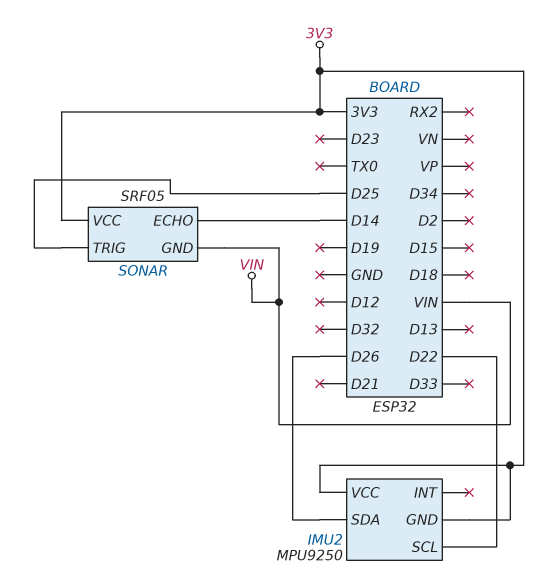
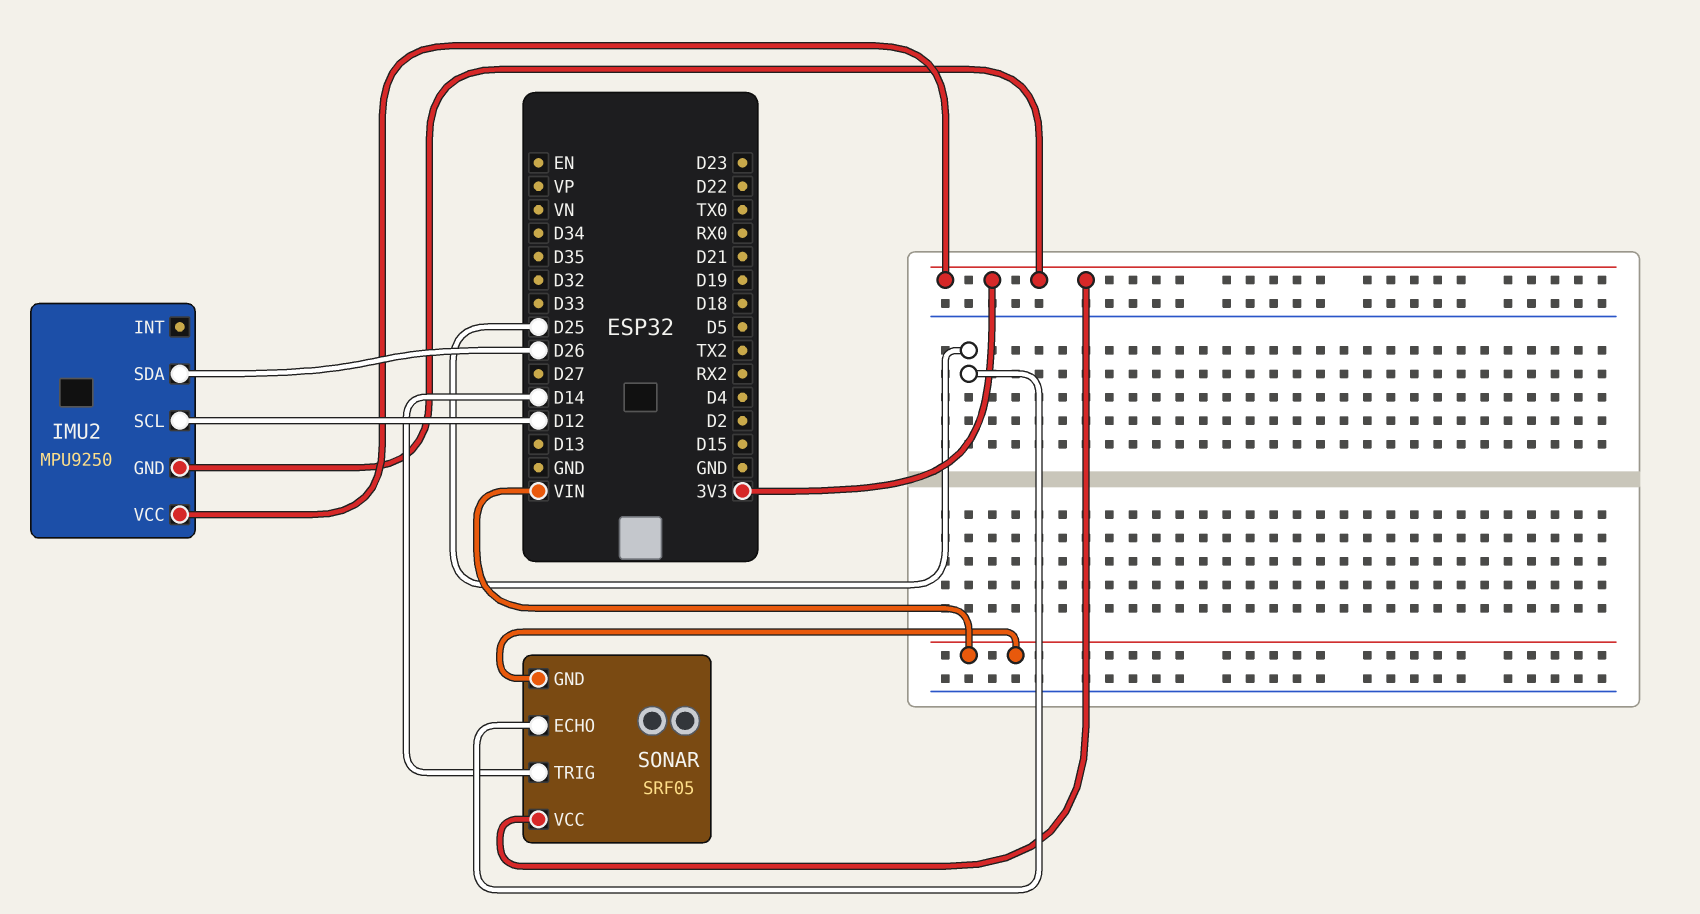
IMU2 pin SCL: D22 -> D12
SONAR pin ECHO: D14 -> D25
SONAR pin TRIG: D25 -> D14

